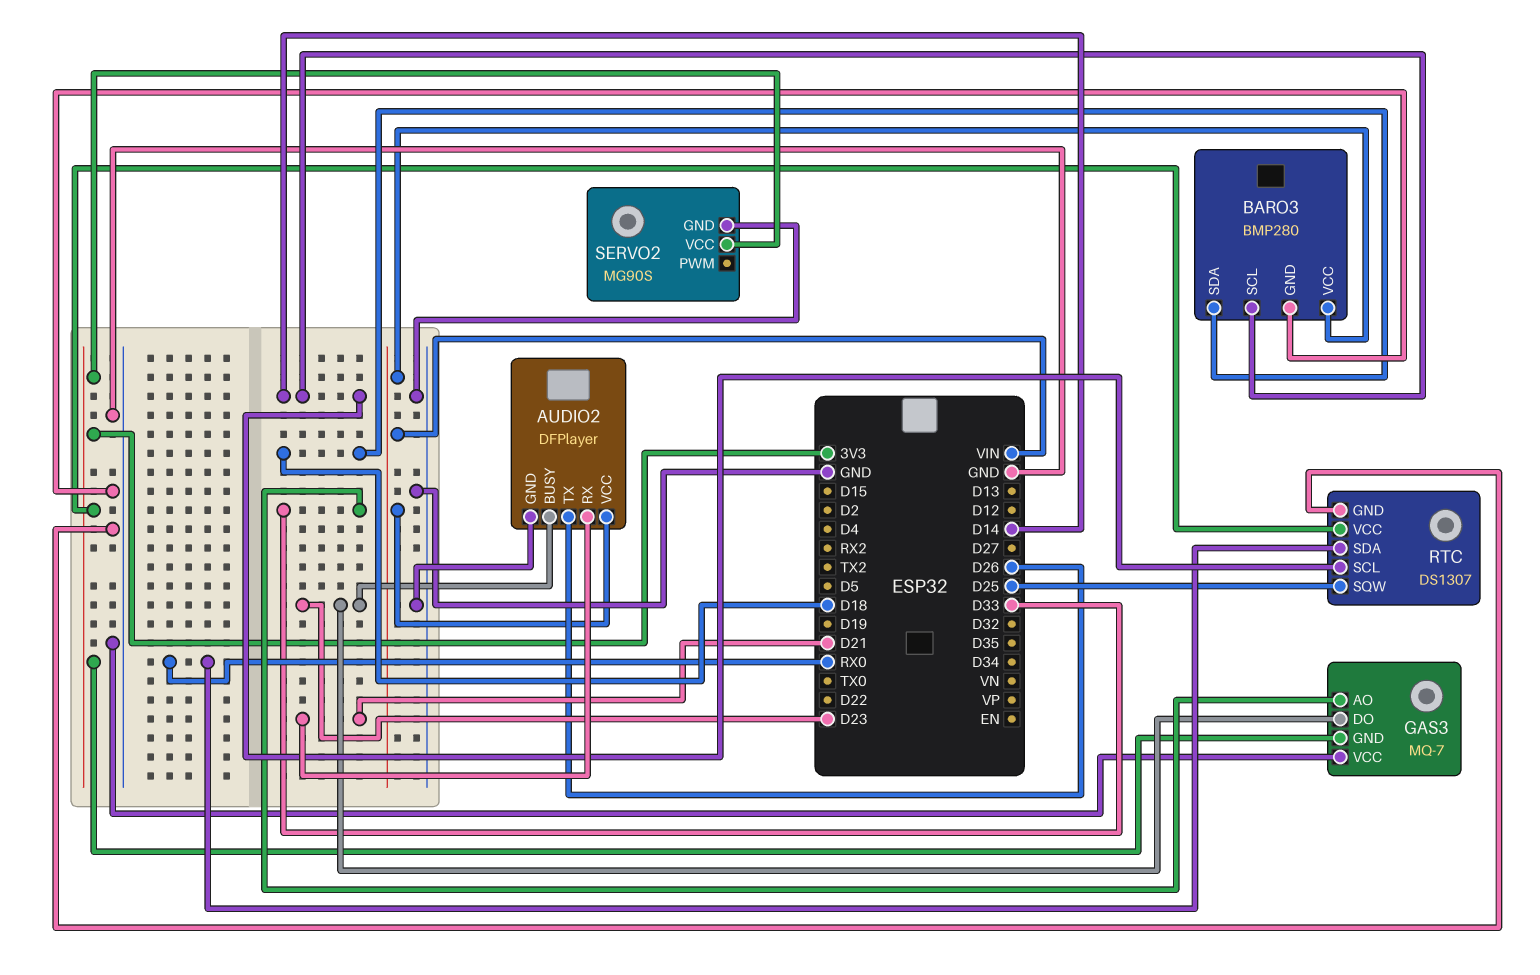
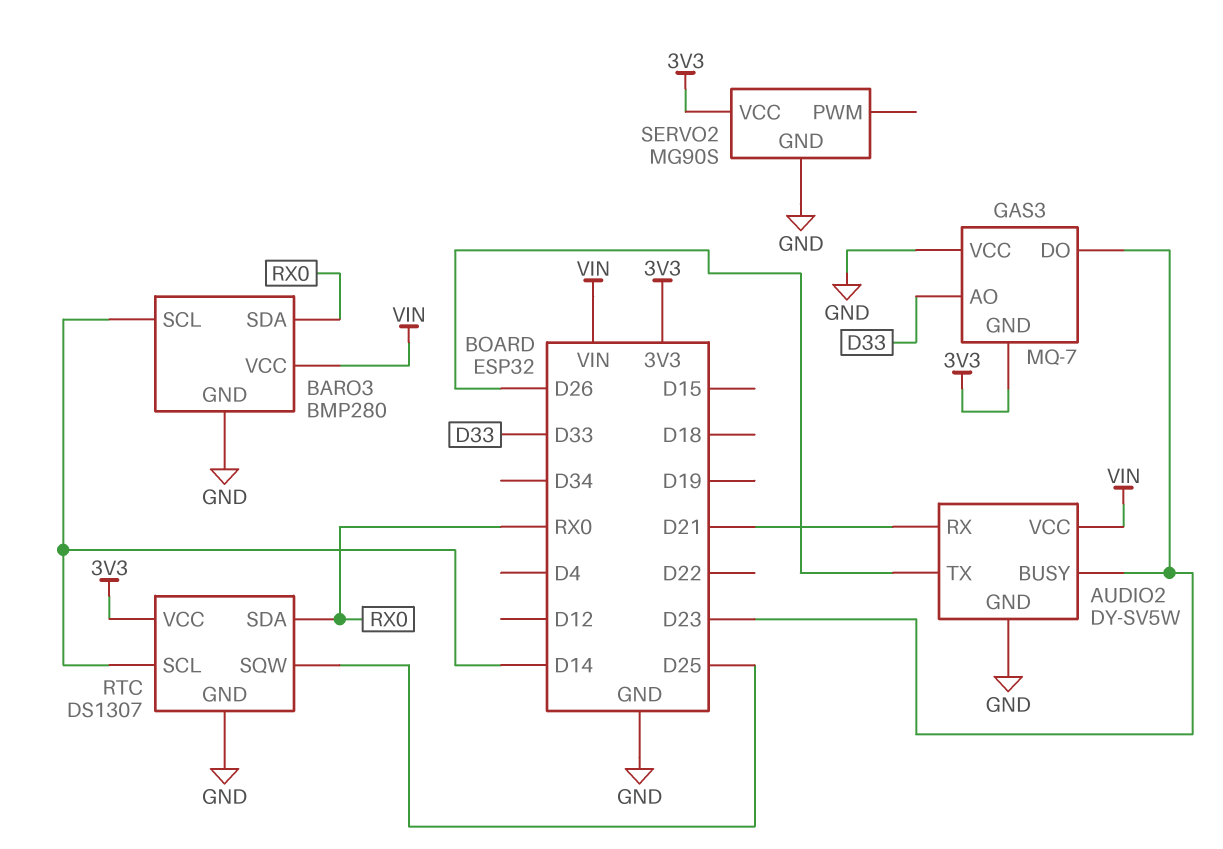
AUDIO2: DFPlayer -> DY-SV5W
BARO3 pin SDA: D18 -> RX0

